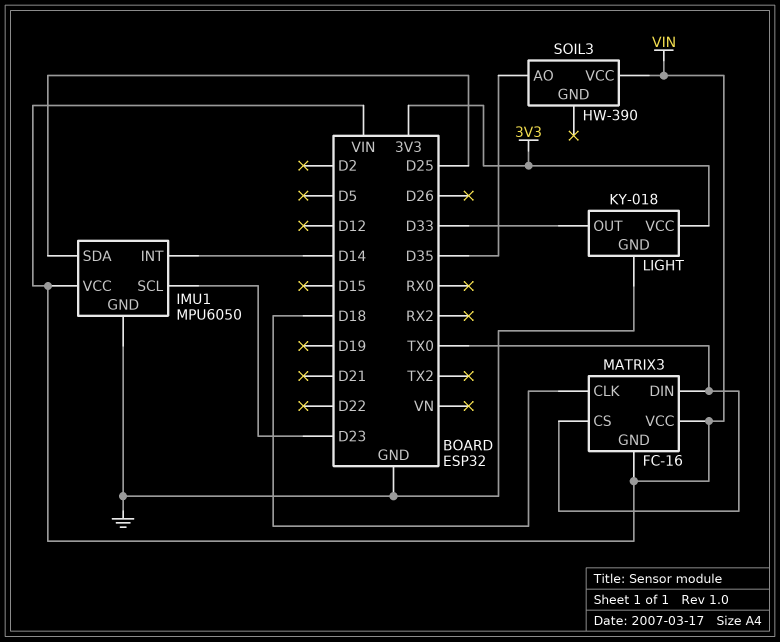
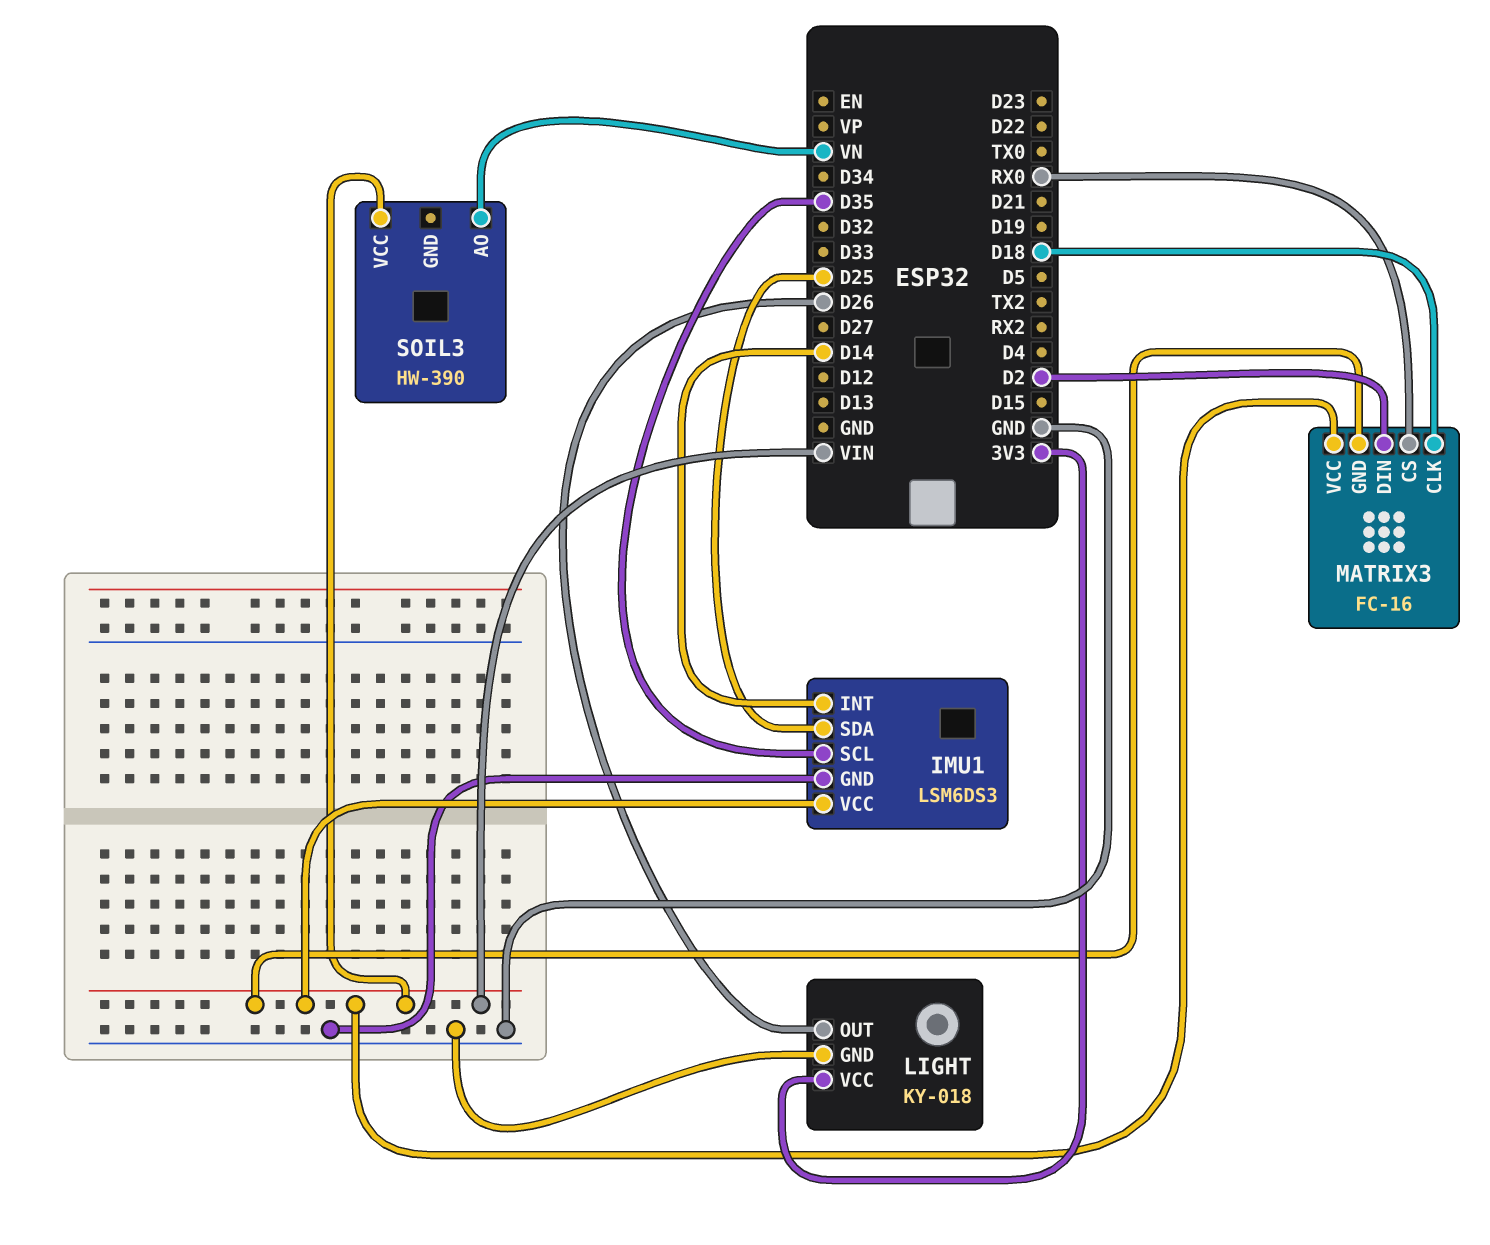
IMU1: MPU6050 -> LSM6DS3
IMU1 pin SCL: D23 -> D35
LIGHT pin OUT: D33 -> D26
MATRIX3 pin CS: TX0 -> RX0
MATRIX3 pin DIN: TX0 -> D2
SOIL3 pin AO: D35 -> VN

